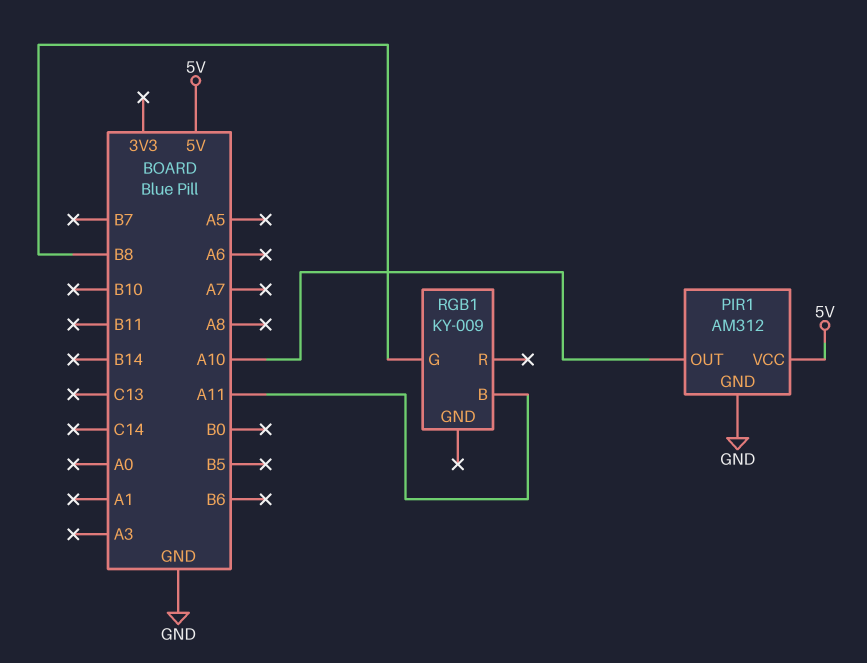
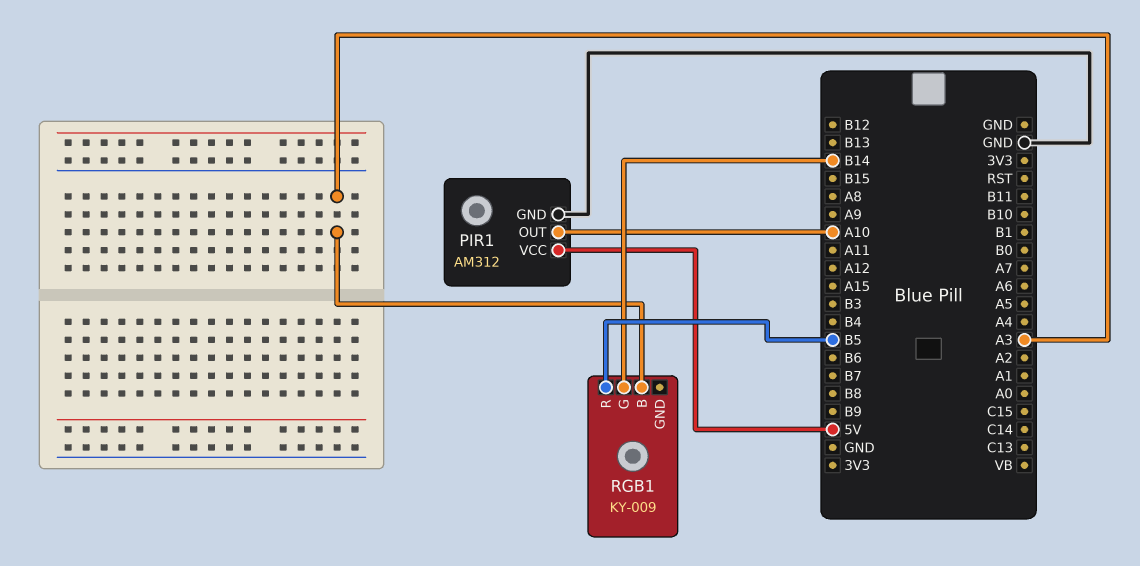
RGB1 pin B: A11 -> A3
RGB1 pin G: B8 -> B14
RGB1 pin R: none -> B5

